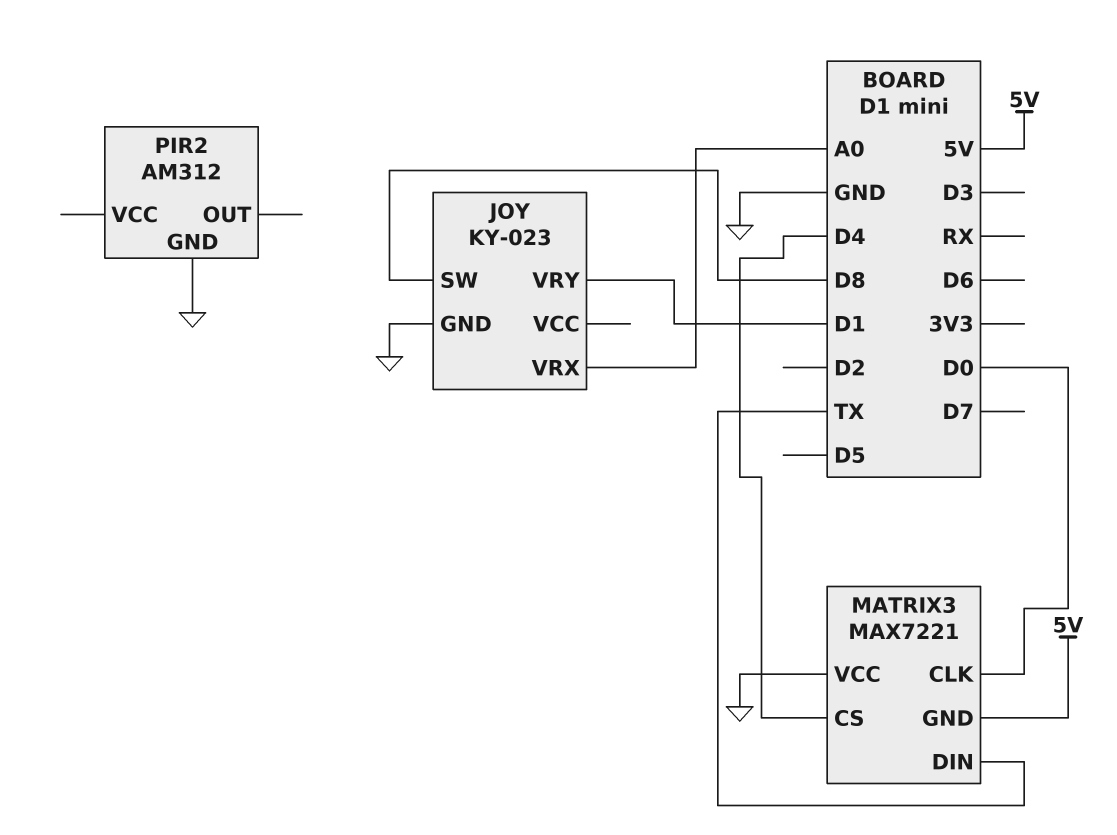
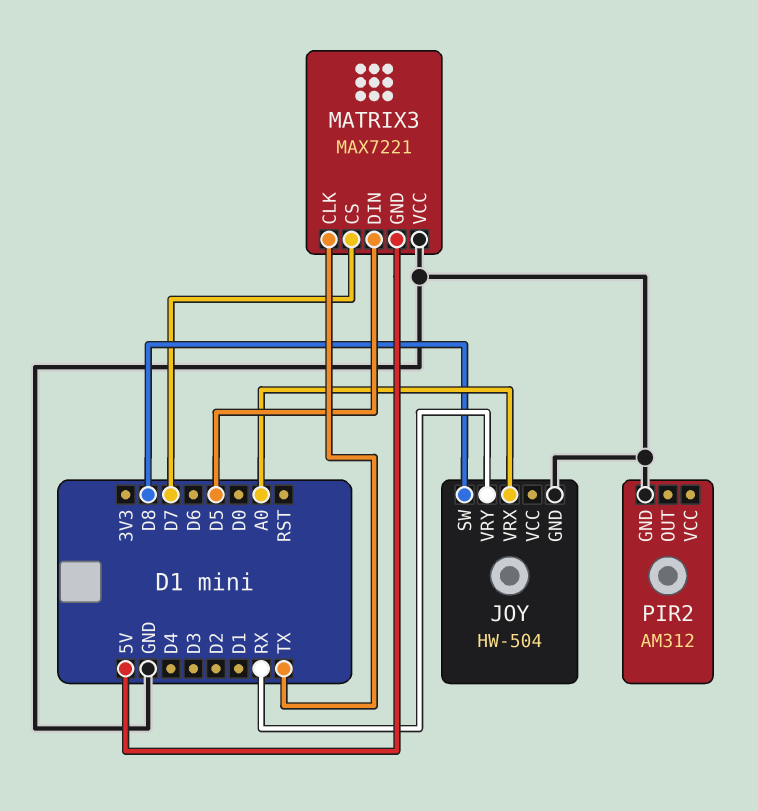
JOY: KY-023 -> HW-504
JOY pin VRY: D1 -> RX
MATRIX3 pin CLK: D0 -> TX
MATRIX3 pin CS: D4 -> D7
MATRIX3 pin DIN: TX -> D5

